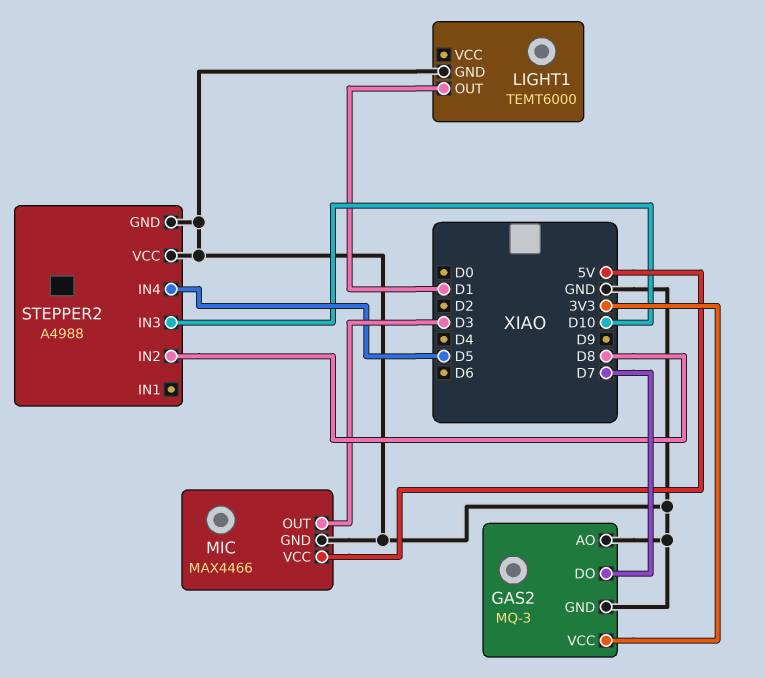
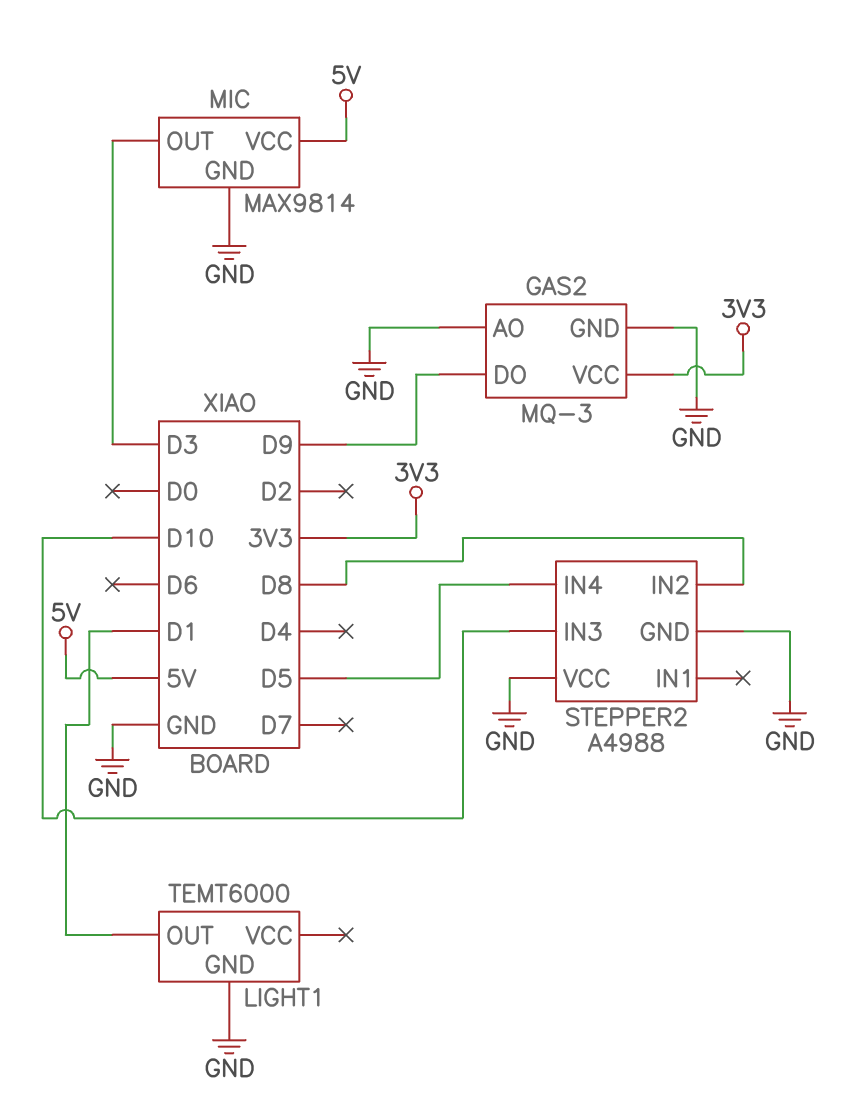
GAS2 pin DO: D7 -> D9
MIC: MAX4466 -> MAX9814

